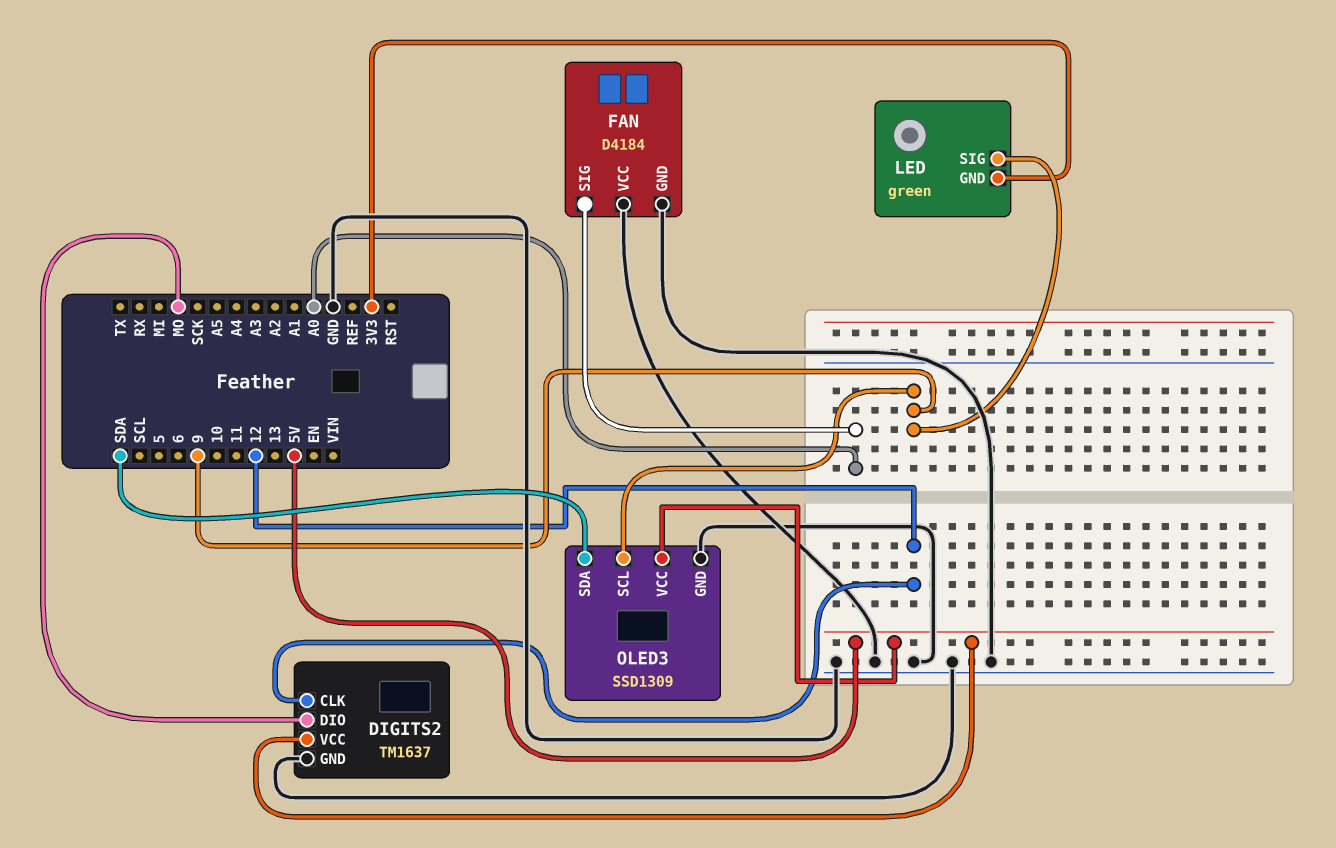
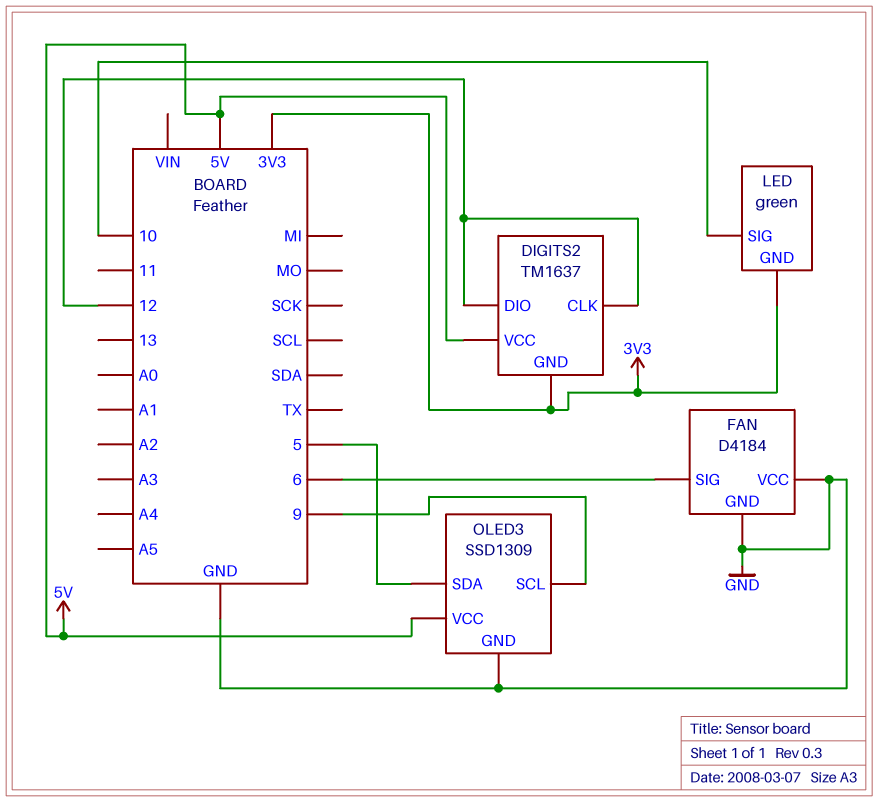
DIGITS2 pin DIO: MO -> 12
DIGITS2 pin GND: GND -> 3V3
FAN pin SIG: A0 -> 6
LED pin SIG: 9 -> 10
OLED3 pin SDA: SDA -> 5

